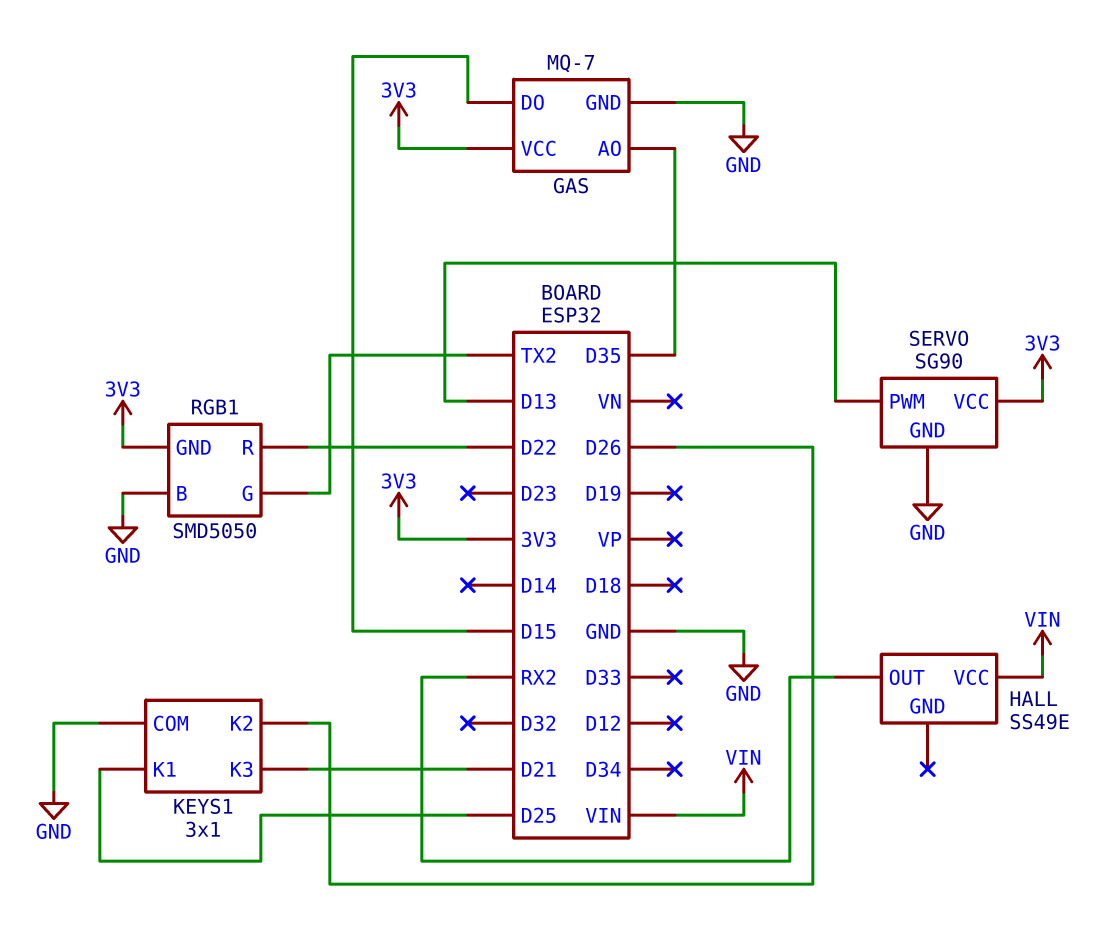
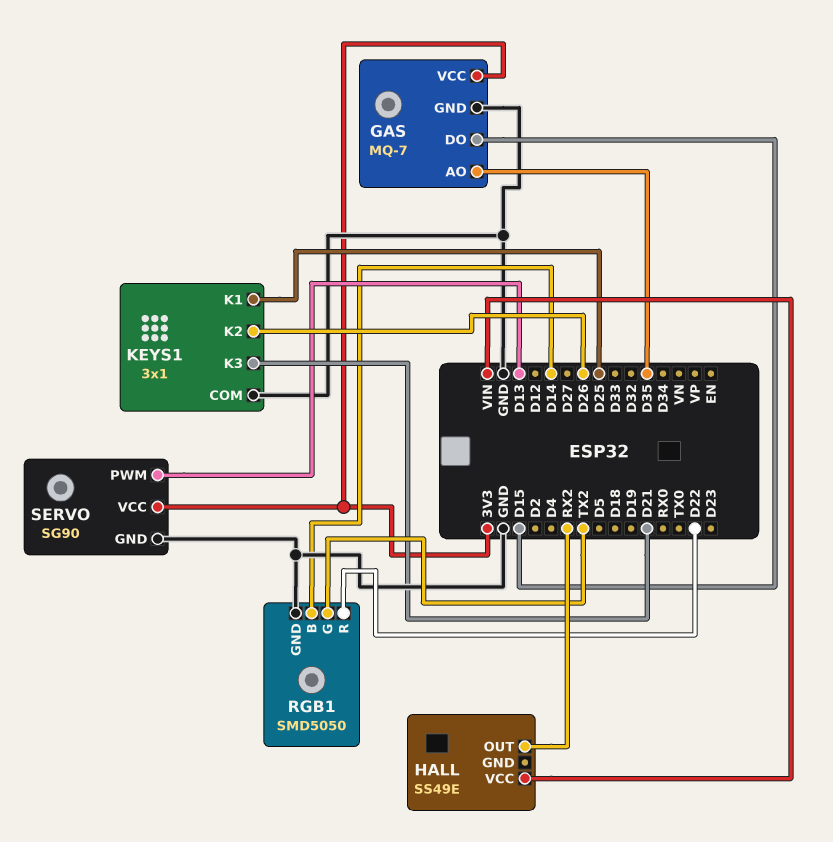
RGB1 pin B: GND -> D14
RGB1 pin GND: 3V3 -> GND

